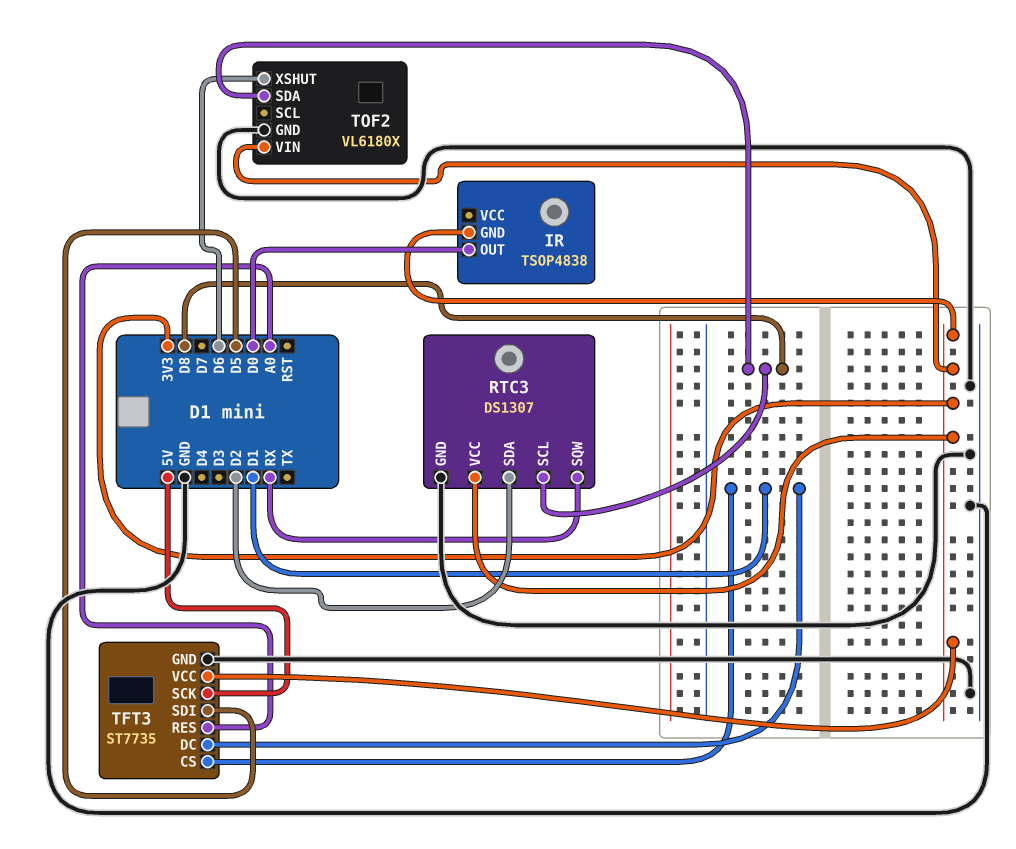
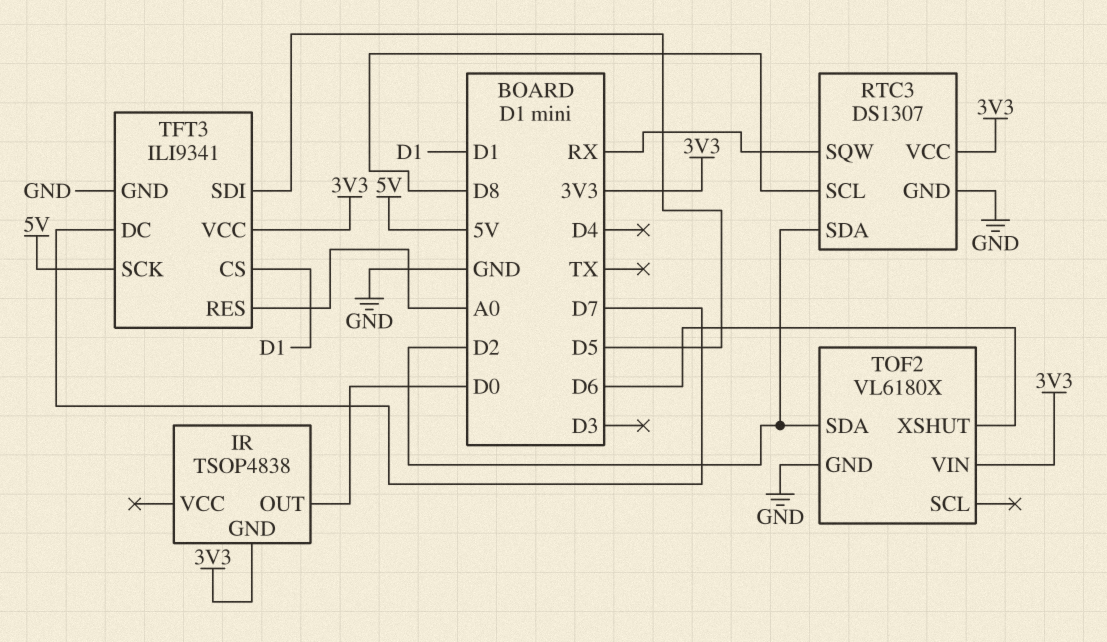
TFT3: ST7735 -> ILI9341
TFT3 pin DC: D1 -> D7
TOF2 pin SDA: D8 -> D2

